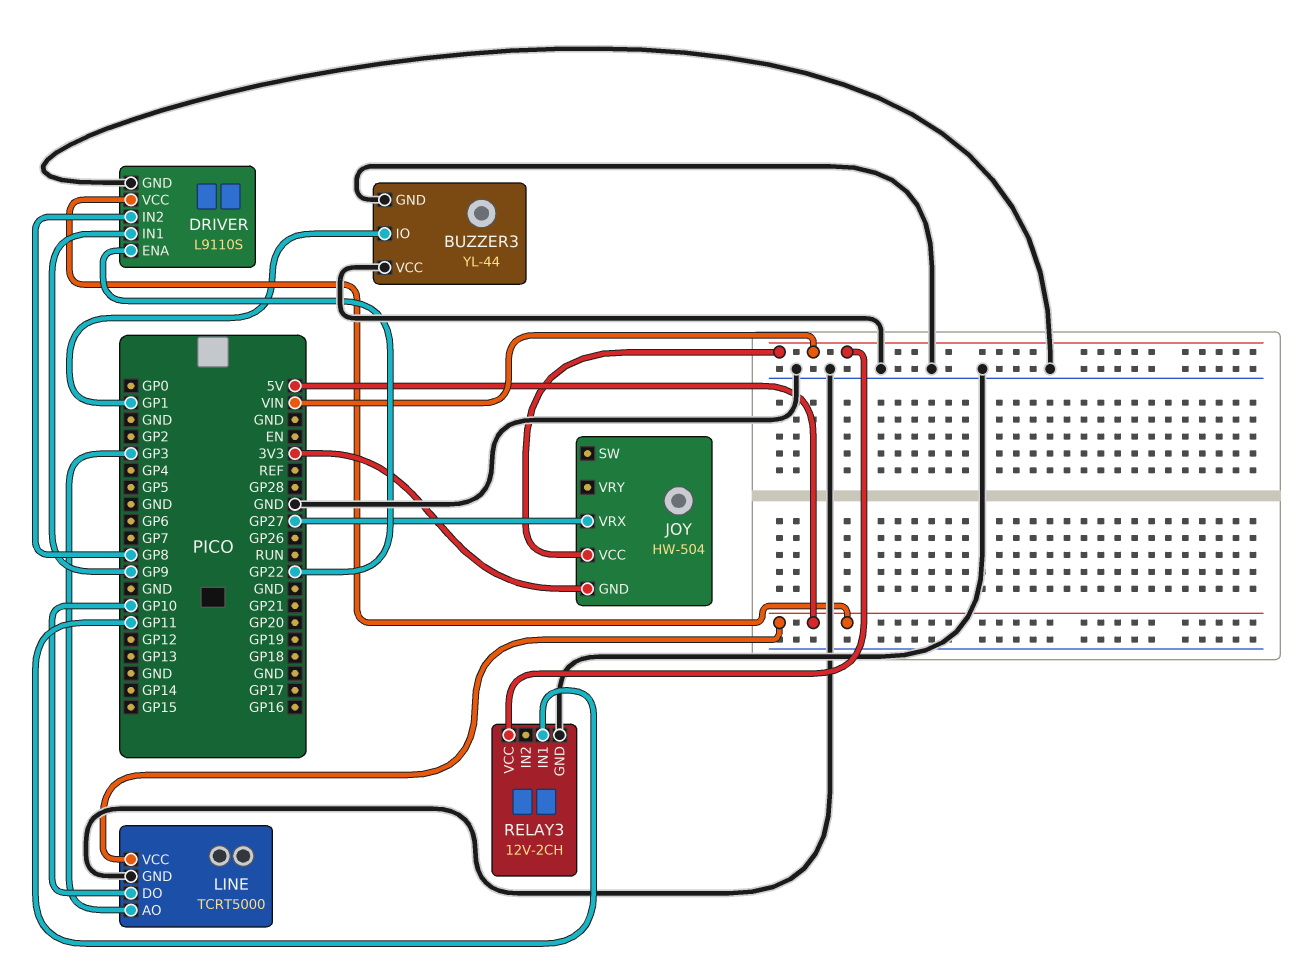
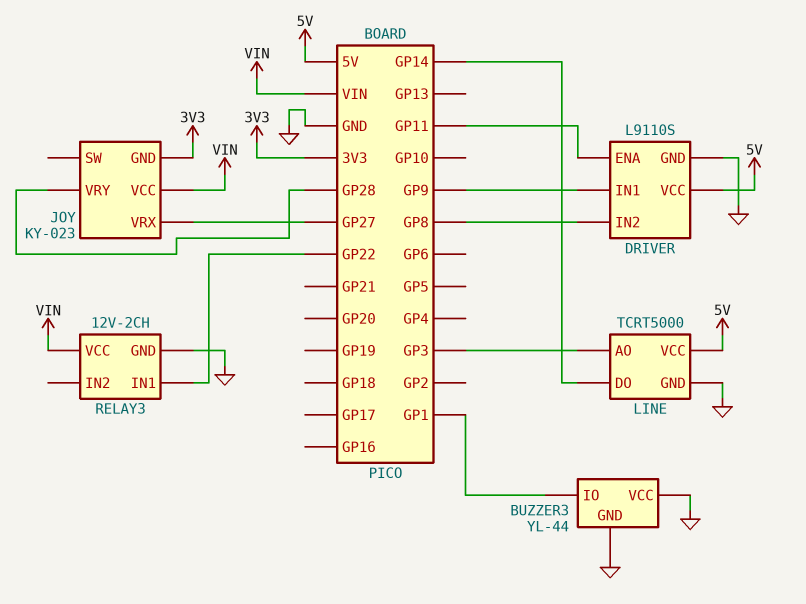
DRIVER pin ENA: GP22 -> GP11
JOY: HW-504 -> KY-023
JOY pin VRY: none -> GP28
LINE pin DO: GP10 -> GP14
RELAY3 pin IN1: GP11 -> GP22

